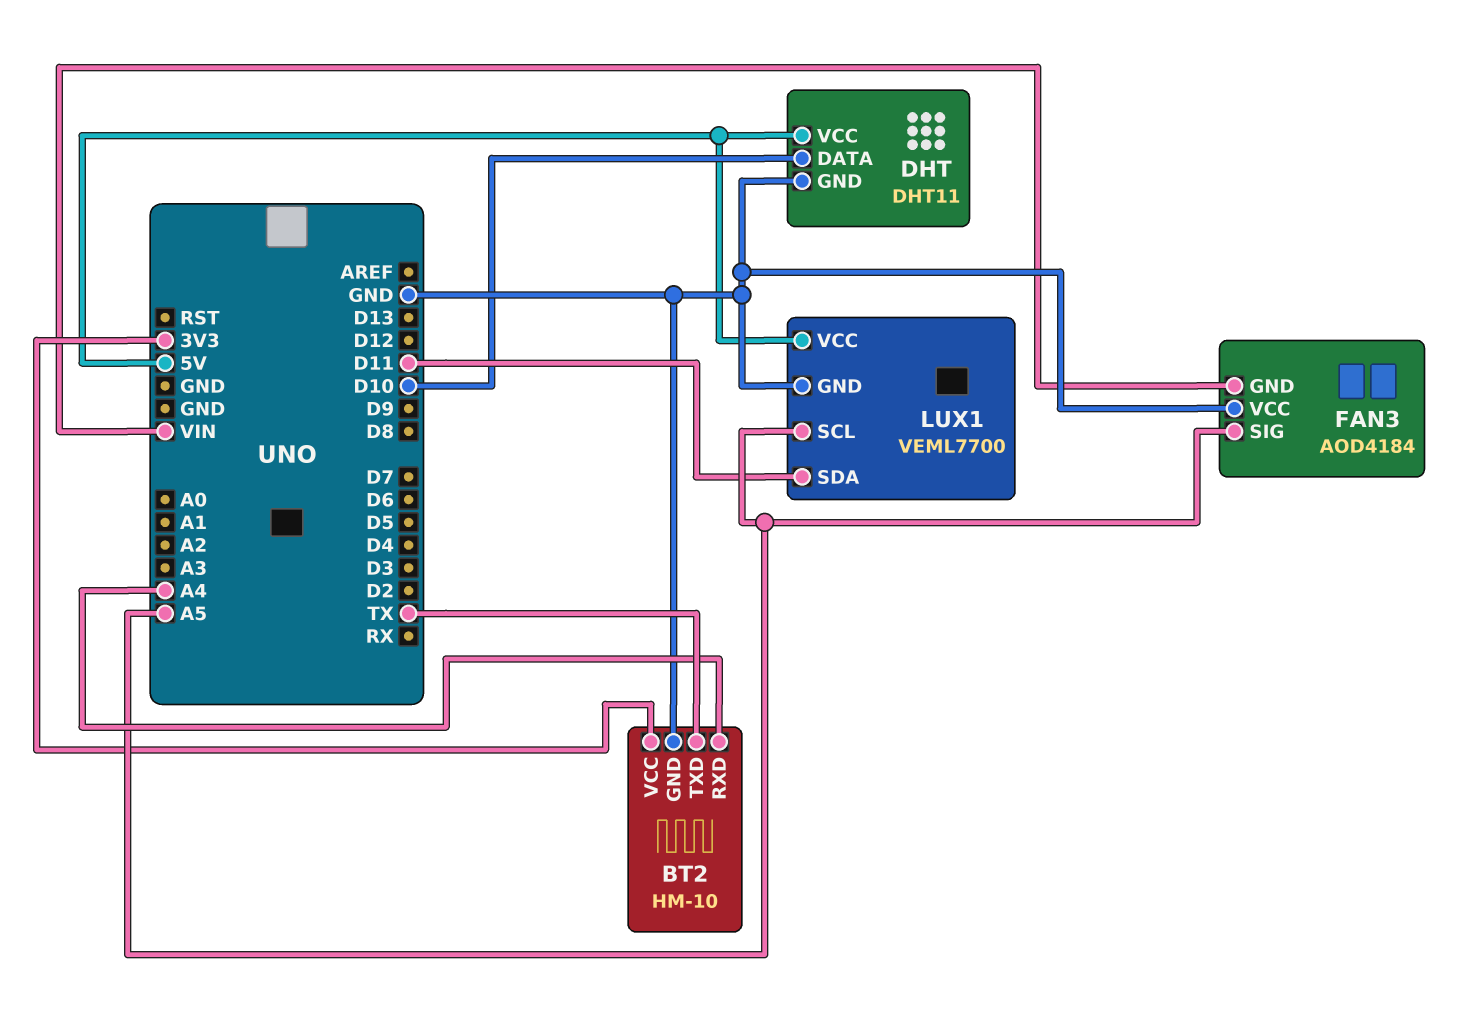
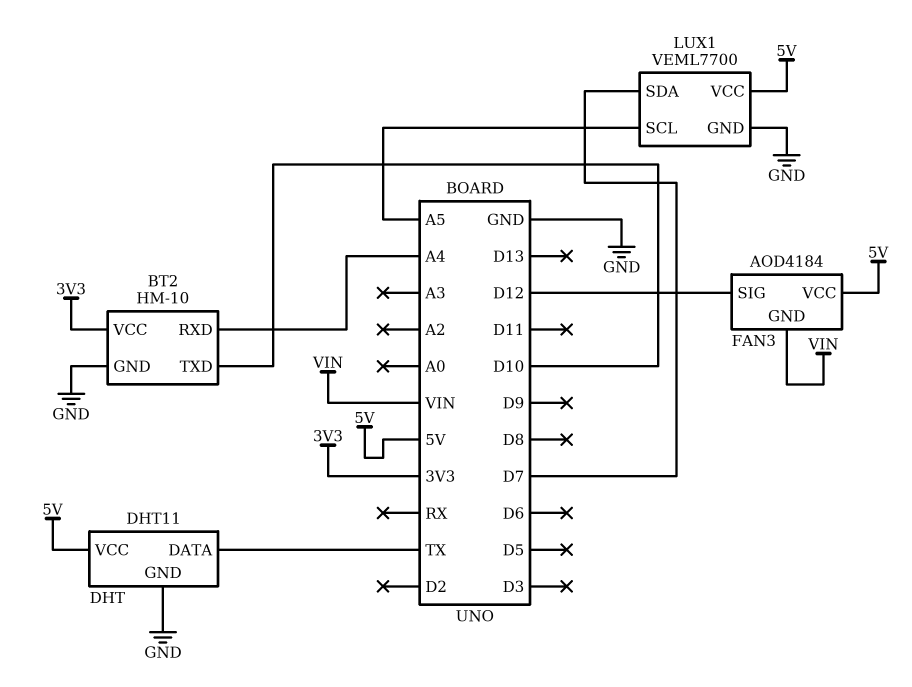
BT2 pin TXD: TX -> D10
DHT pin DATA: D10 -> TX
FAN3 pin SIG: A5 -> D12
FAN3 pin VCC: GND -> 5V
LUX1 pin SDA: D11 -> D7

